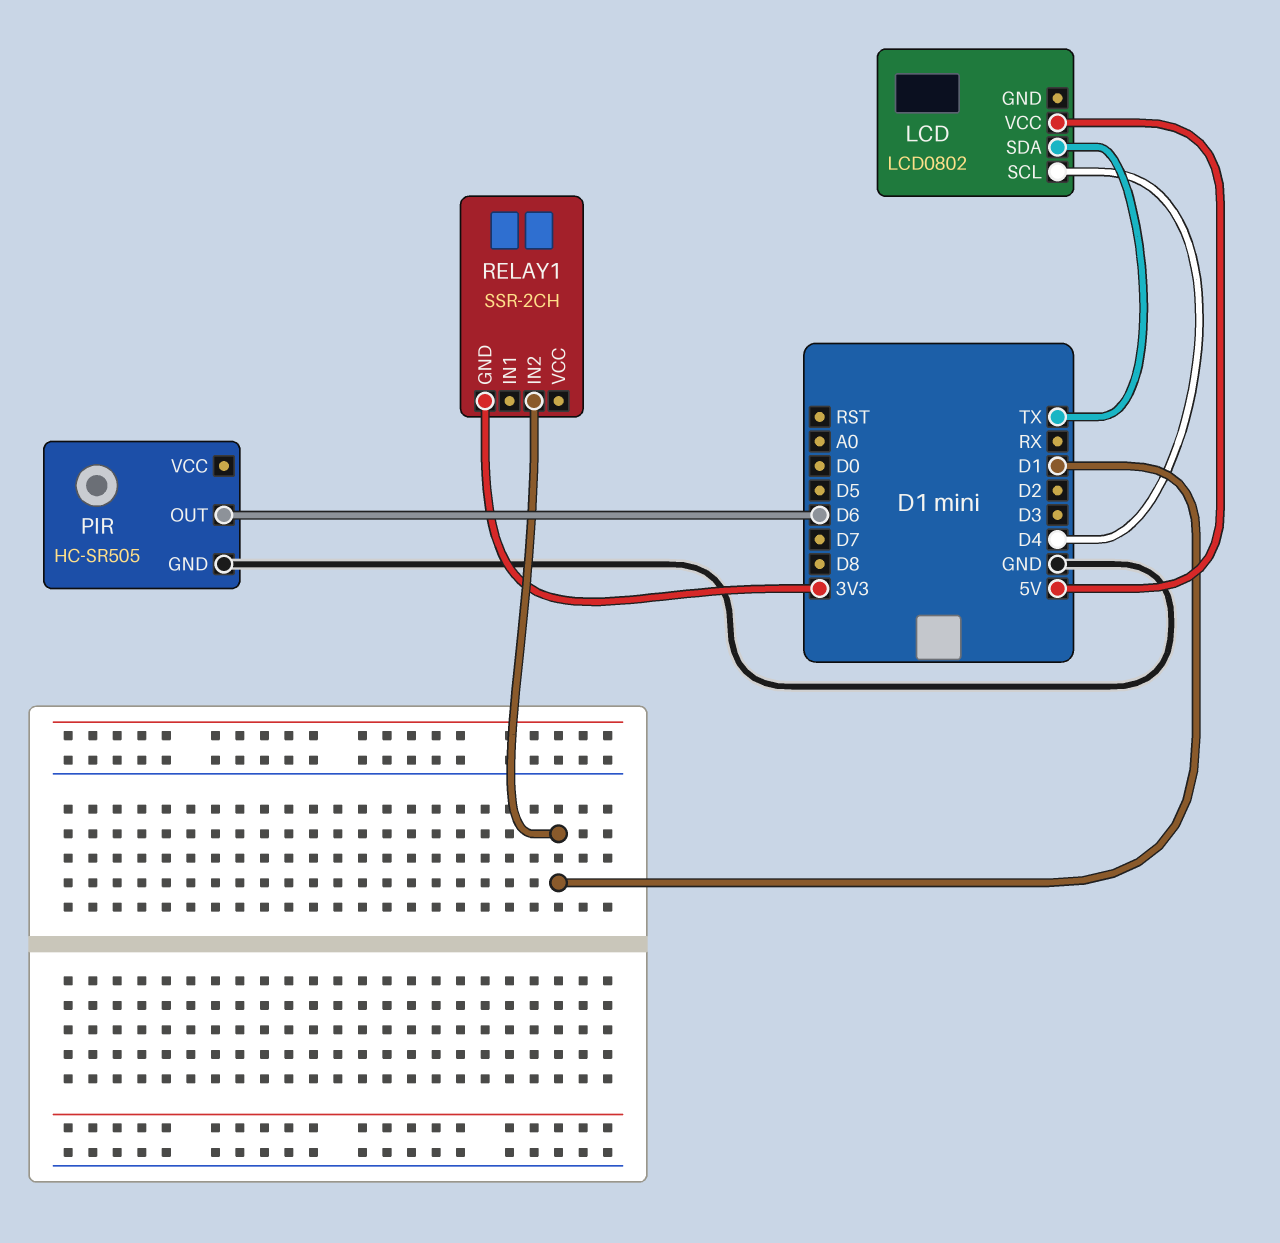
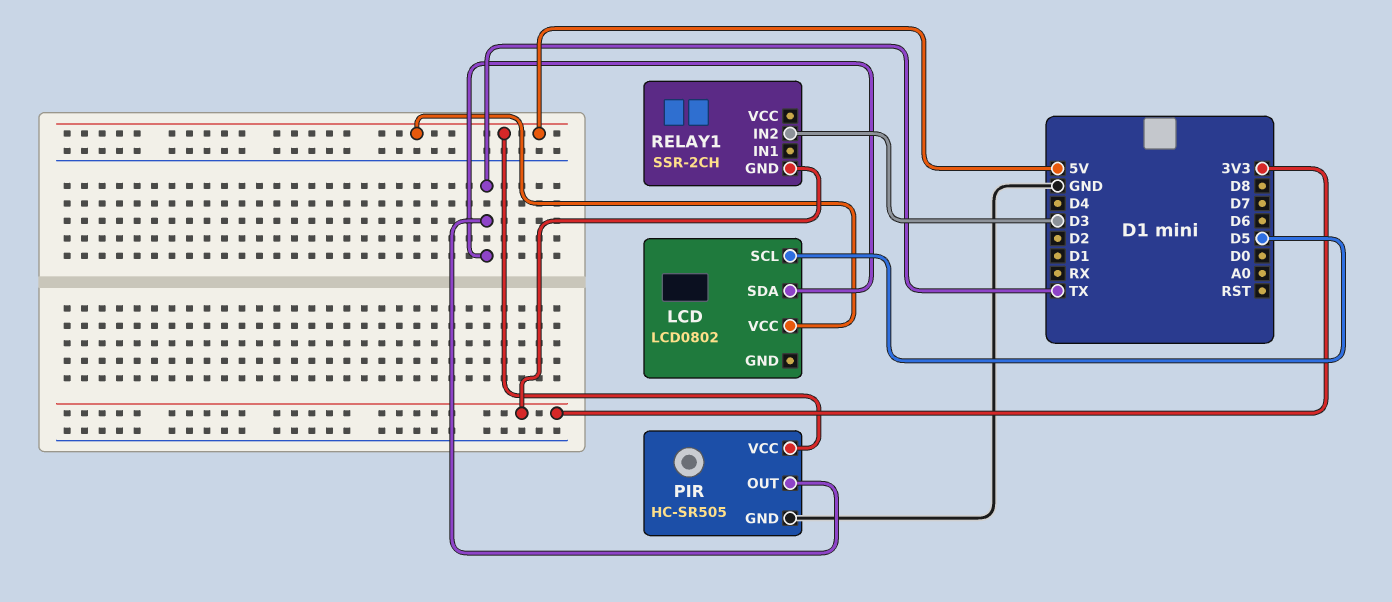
LCD pin SCL: D4 -> D5
PIR pin OUT: D6 -> TX
PIR pin VCC: none -> 5V
RELAY1 pin IN2: D1 -> D3

